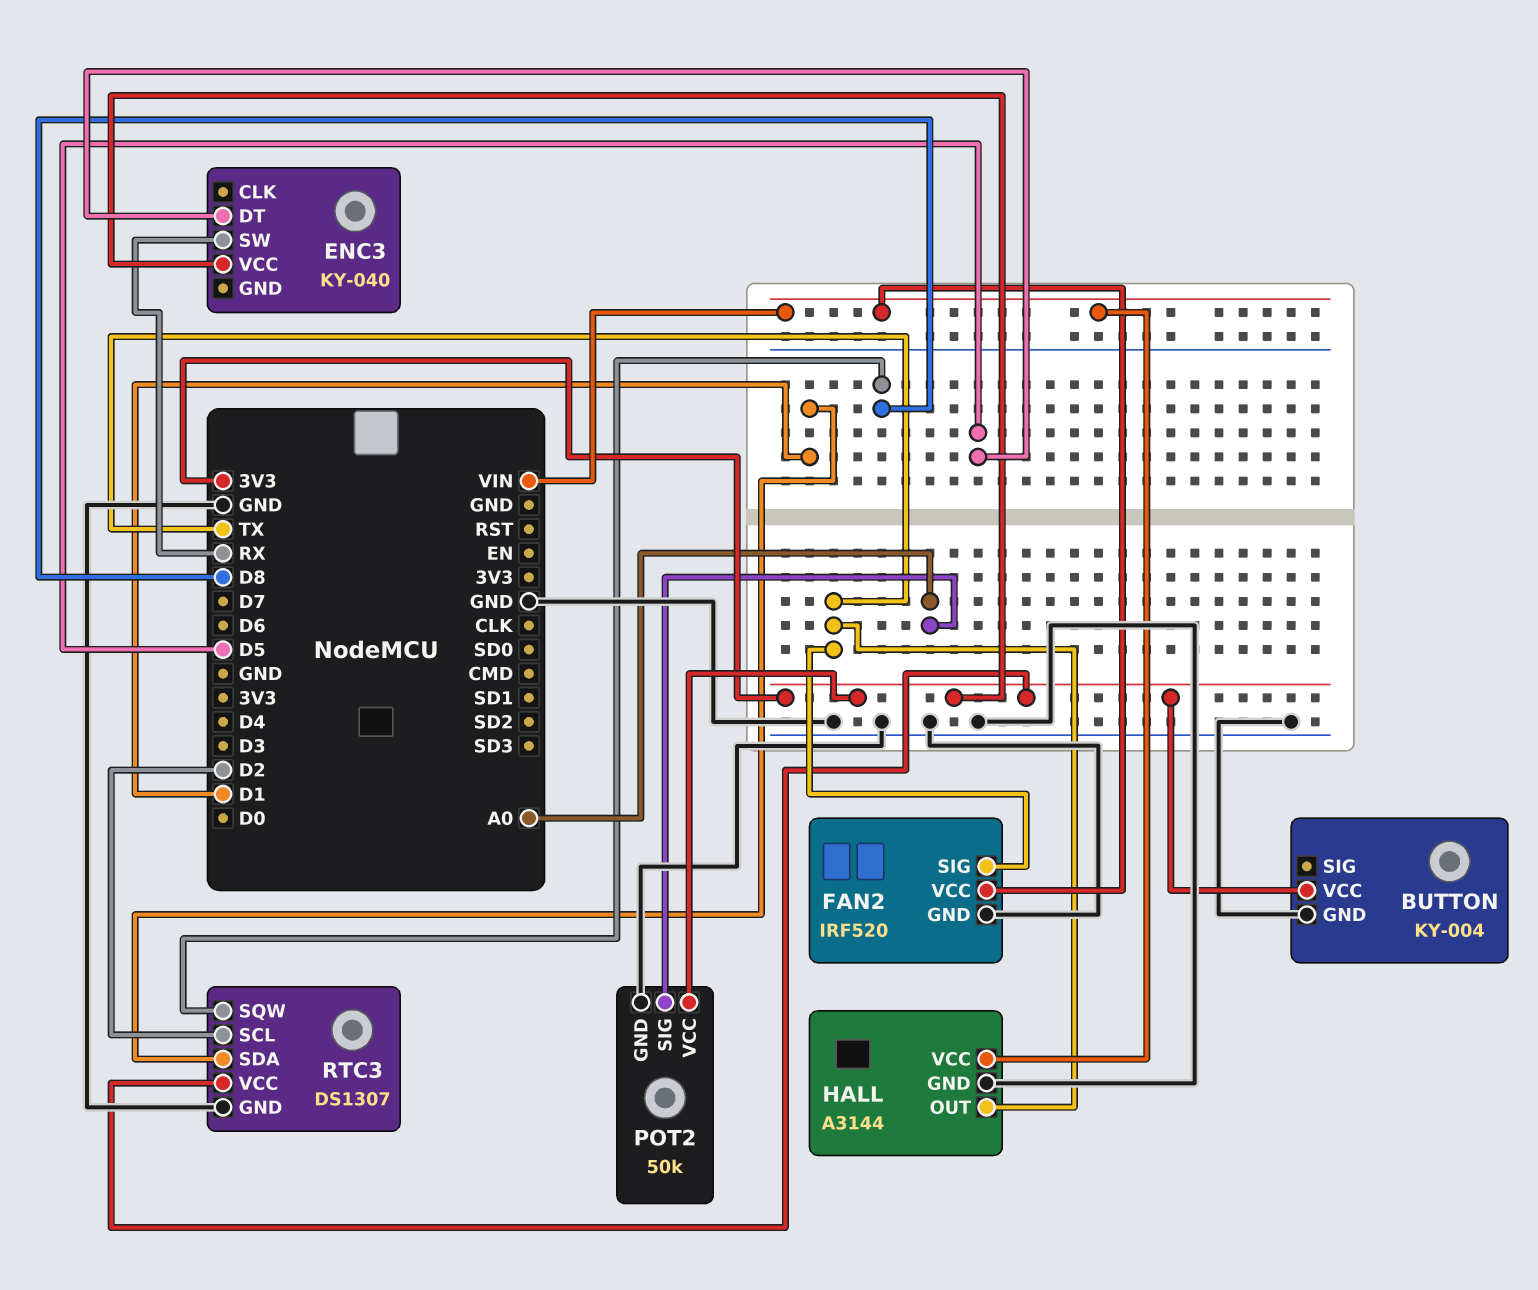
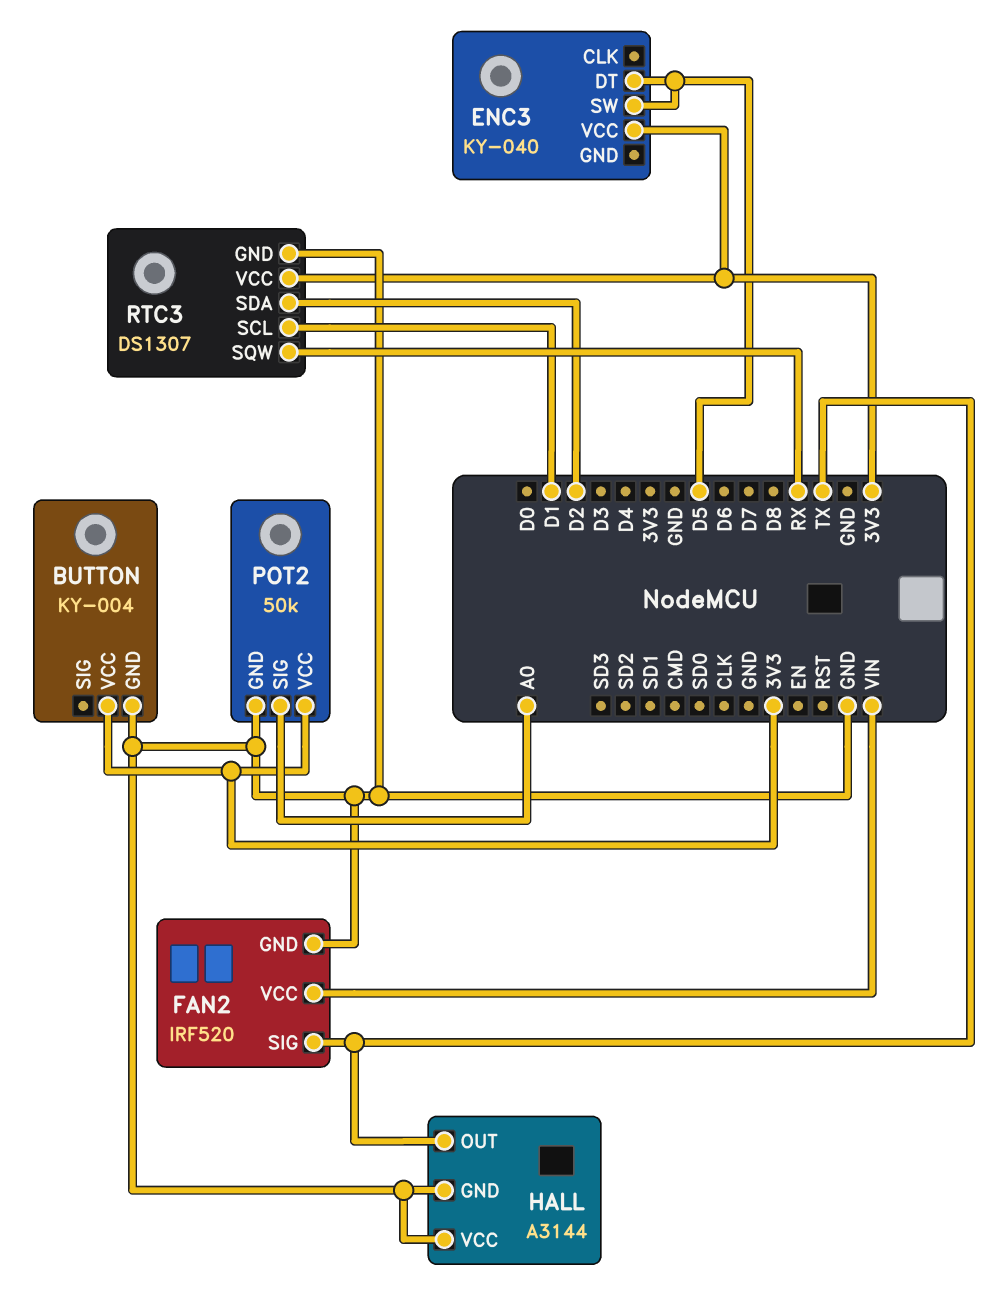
ENC3 pin SW: RX -> D5
HALL pin VCC: VIN -> GND
RTC3 pin SCL: D2 -> D1
RTC3 pin SDA: D1 -> D2
RTC3 pin SQW: D8 -> RX

